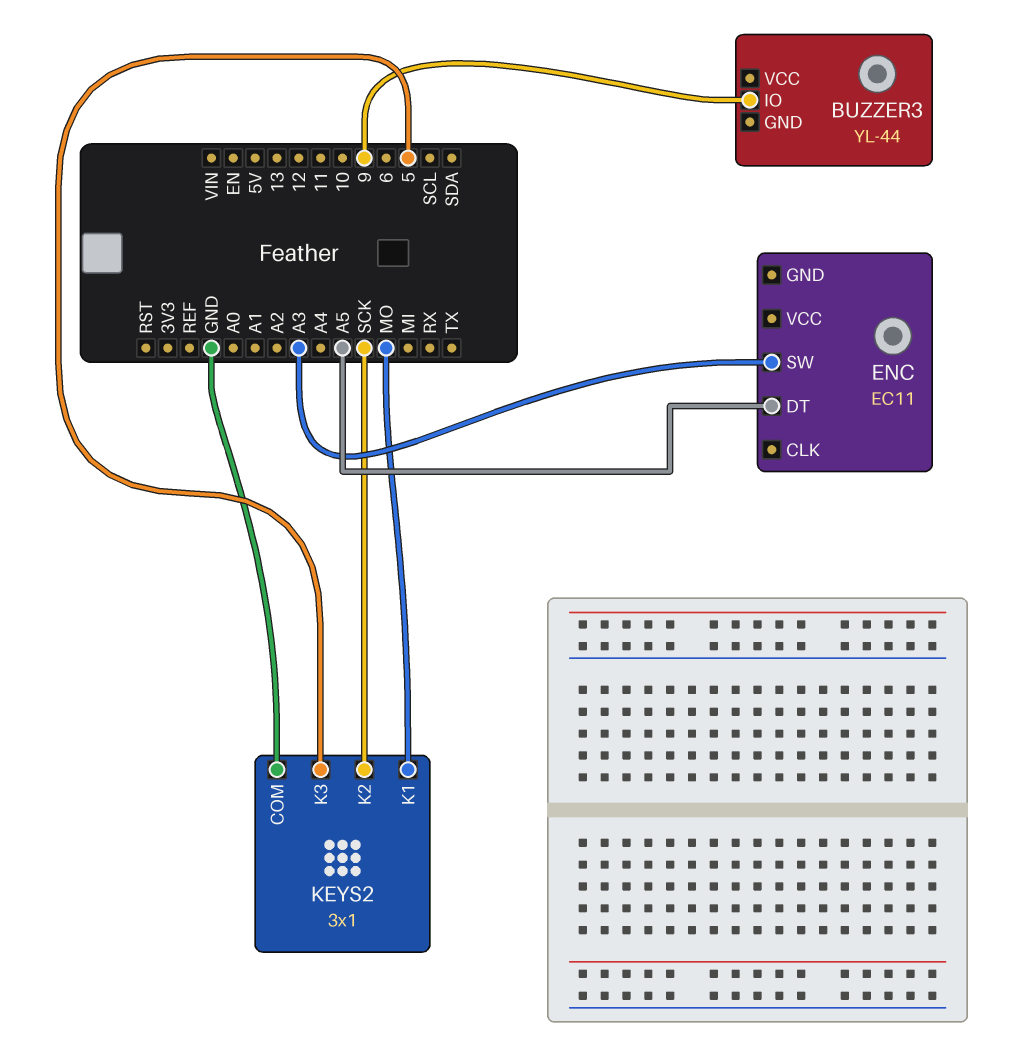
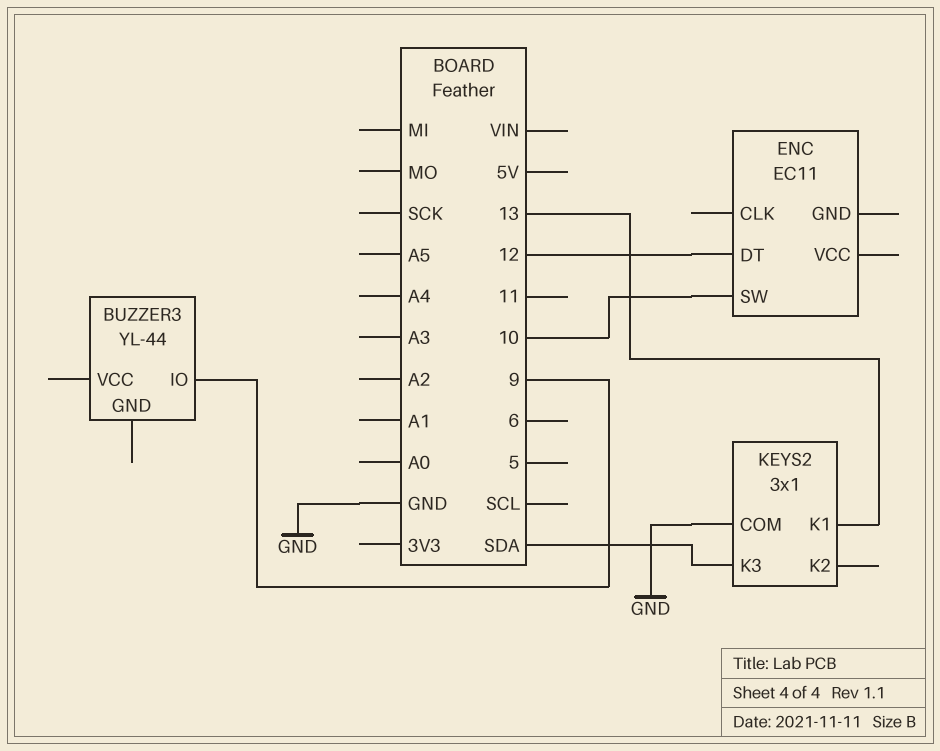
ENC pin DT: A5 -> 12
ENC pin SW: A3 -> 10
KEYS2 pin K1: MO -> 13
KEYS2 pin K2: SCK -> none
KEYS2 pin K3: 5 -> SDA

